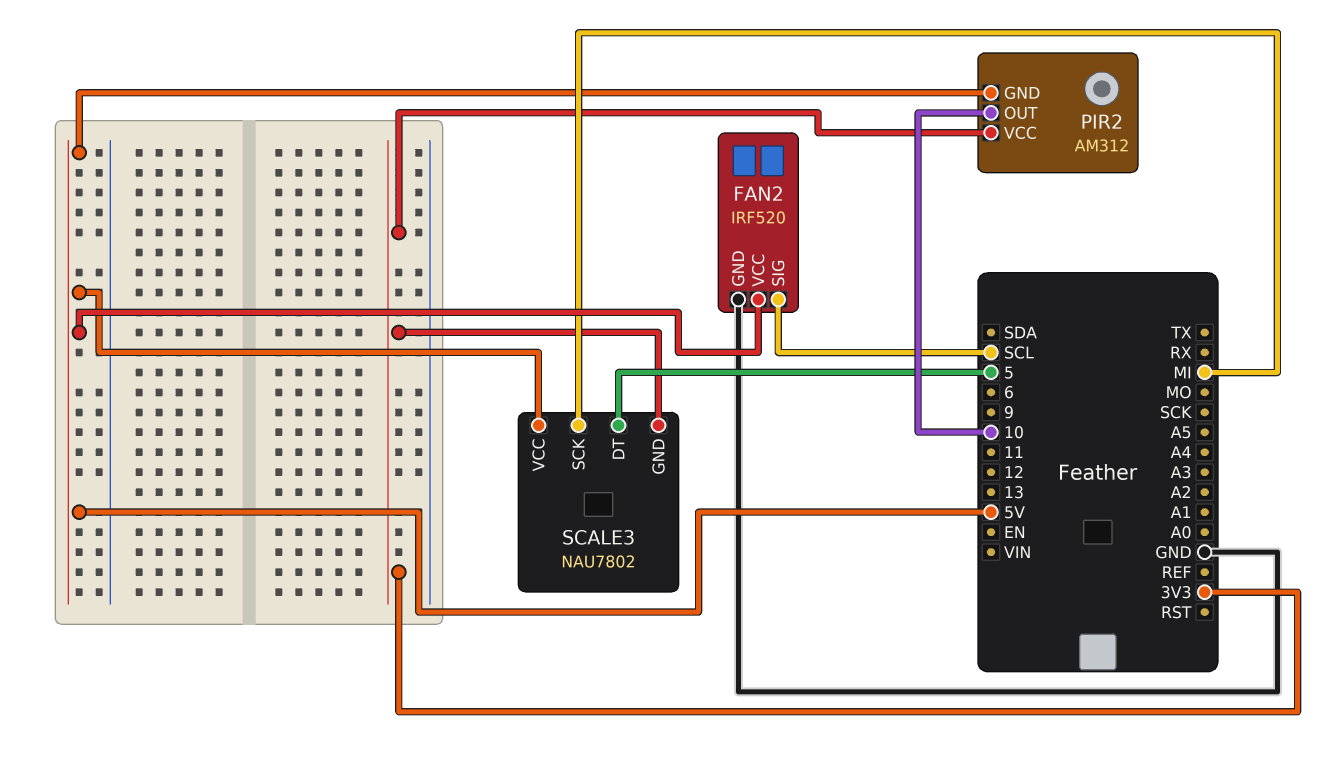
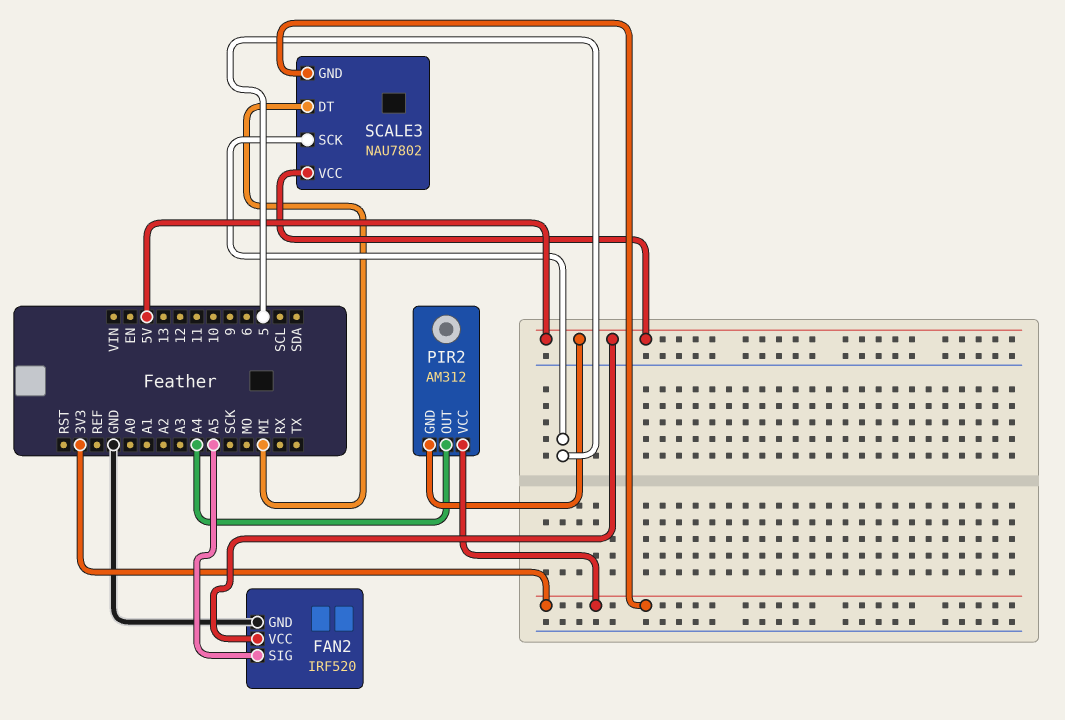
FAN2 pin SIG: SCL -> A5
PIR2 pin OUT: 10 -> A4
SCALE3 pin DT: 5 -> MI
SCALE3 pin SCK: MI -> 5

